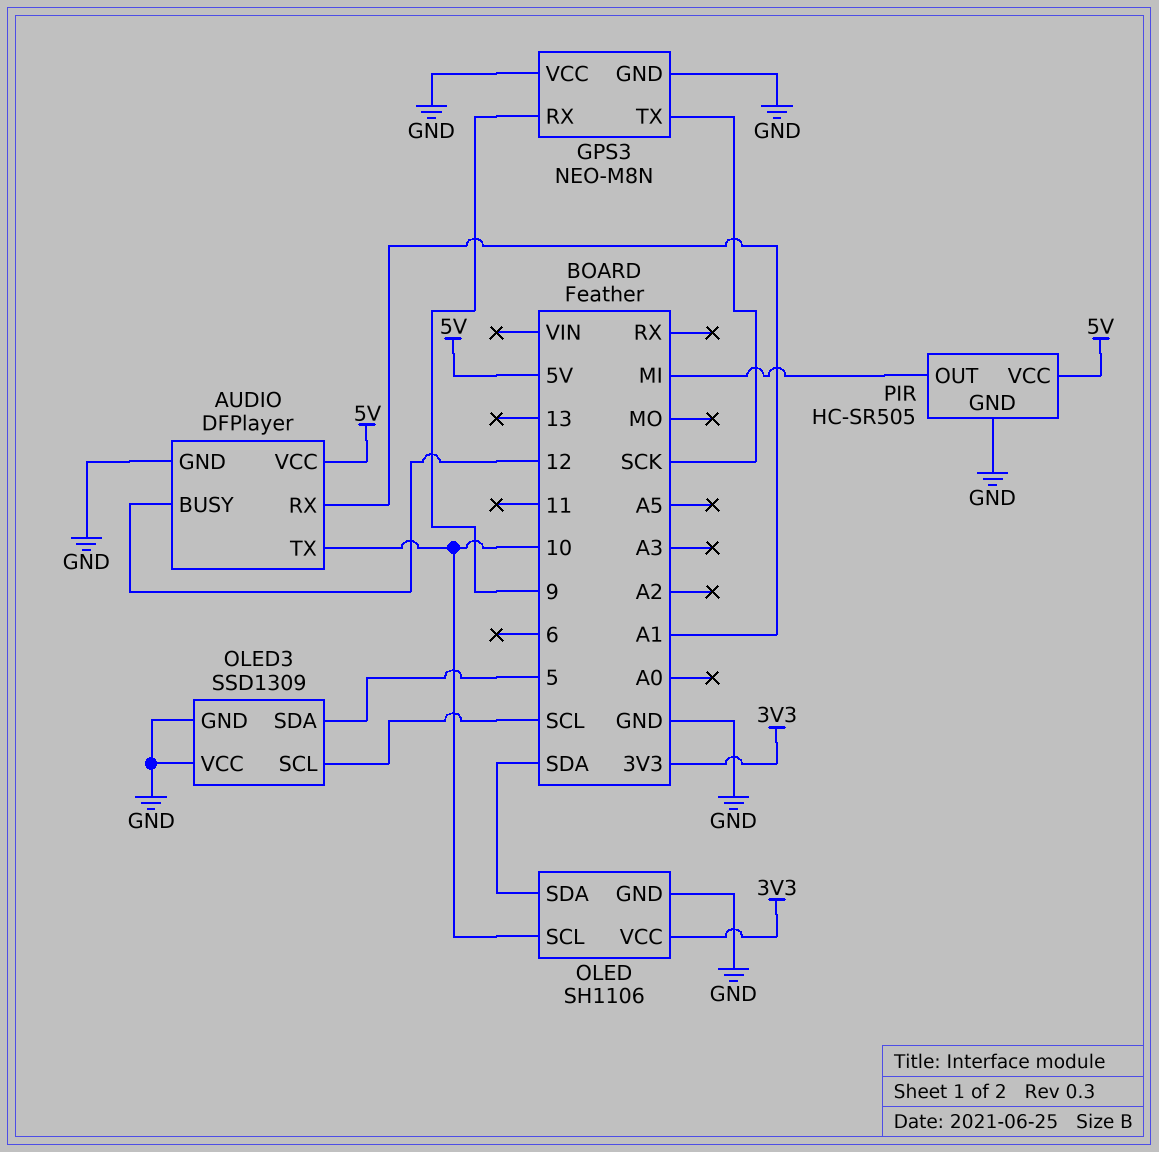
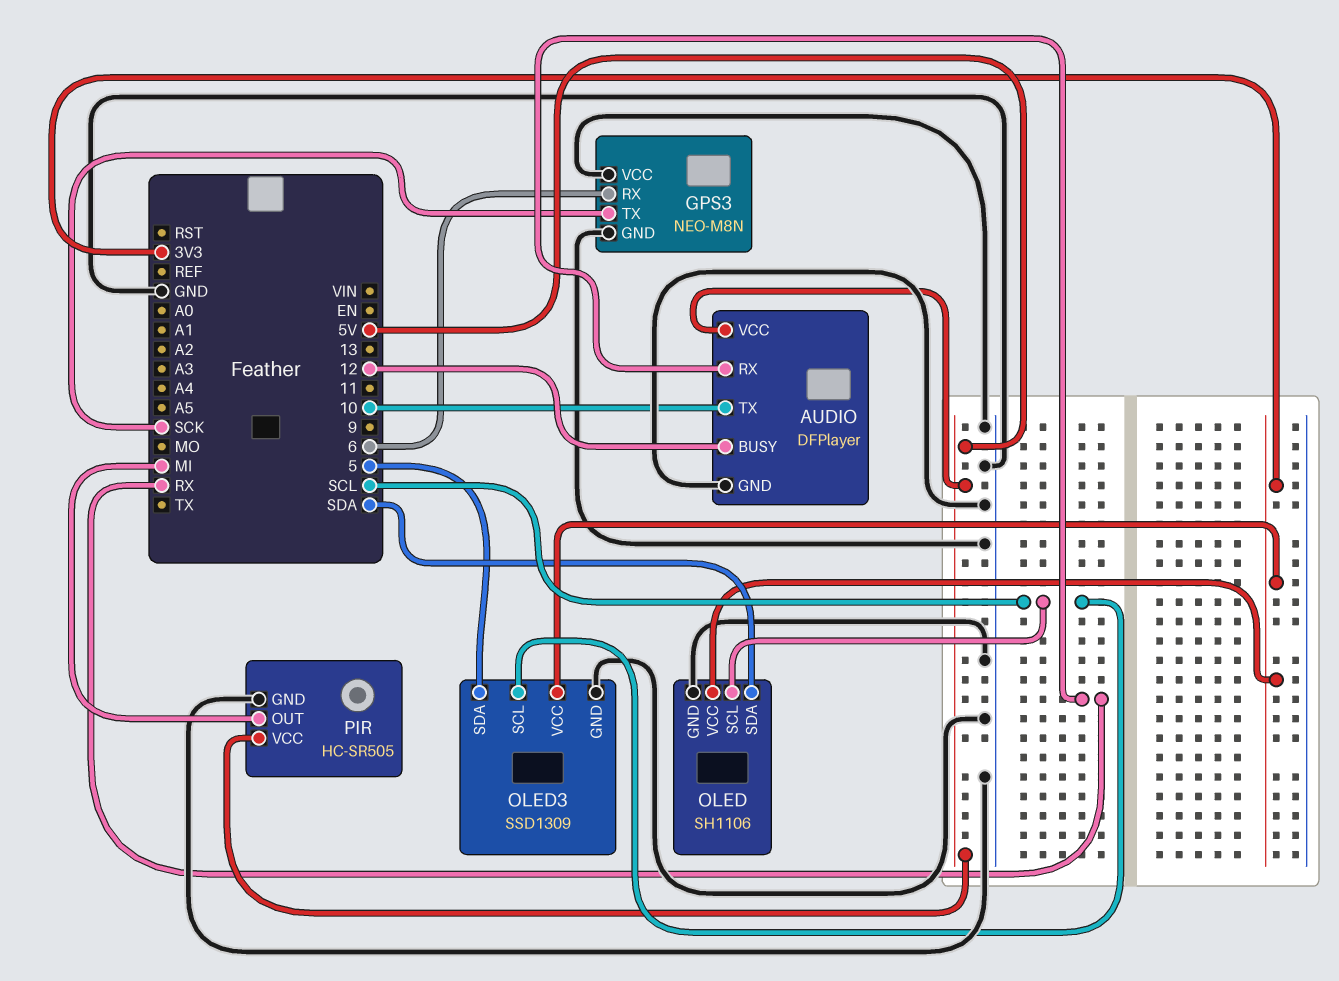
AUDIO pin RX: A1 -> RX
GPS3 pin RX: 9 -> 6
OLED pin SCL: 10 -> SCL
OLED3 pin VCC: GND -> 3V3

